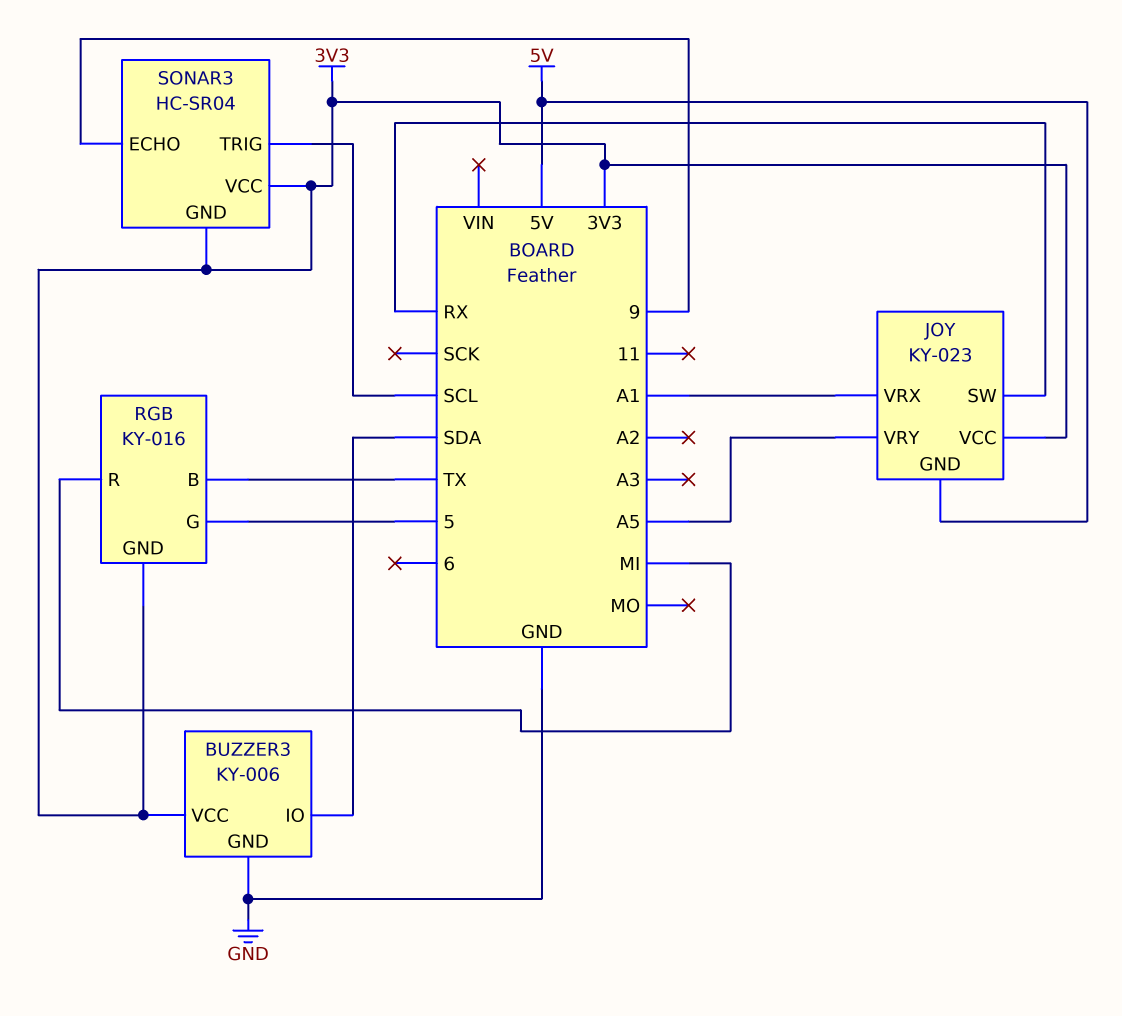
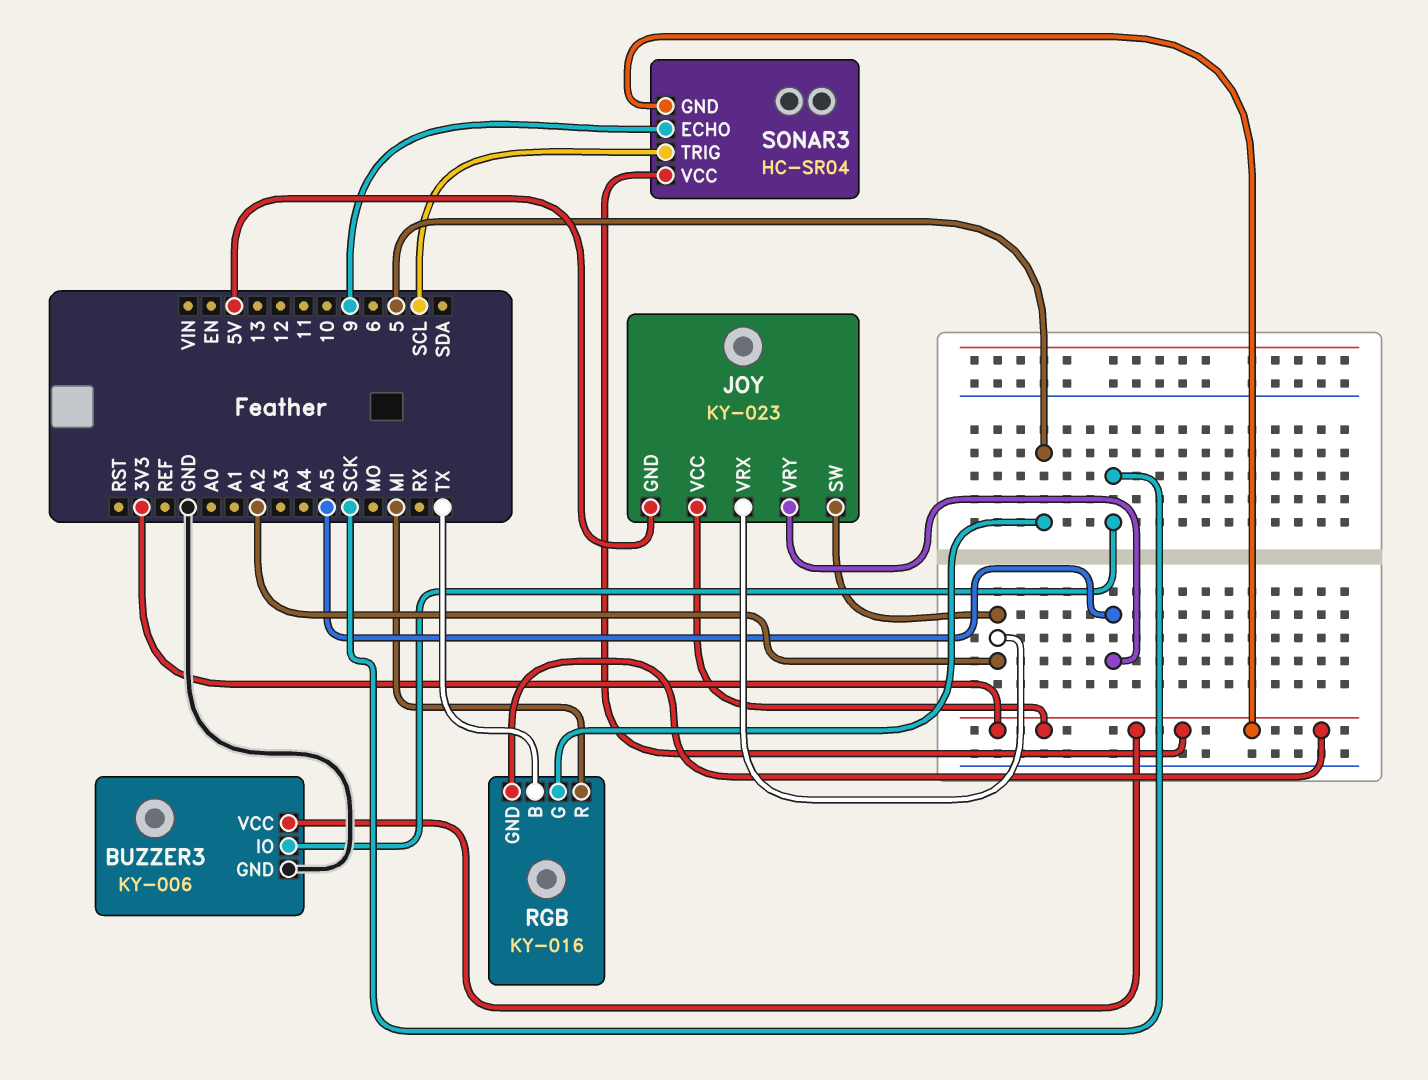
BUZZER3 pin IO: SDA -> SCK
JOY pin SW: RX -> A2
JOY pin VRX: A1 -> A2

